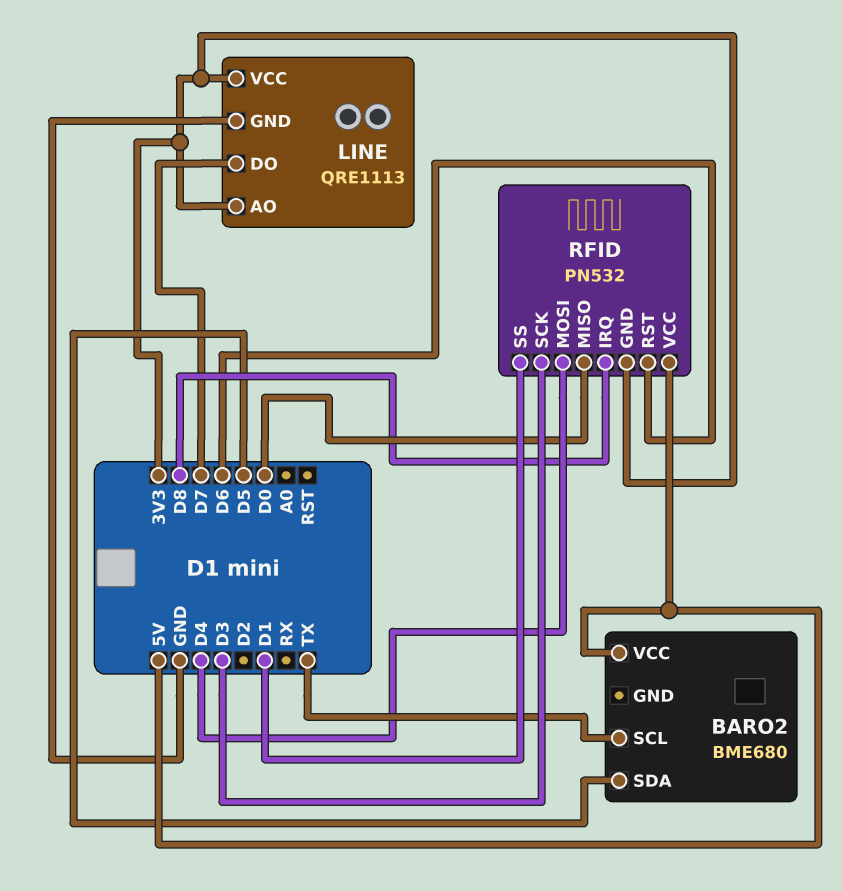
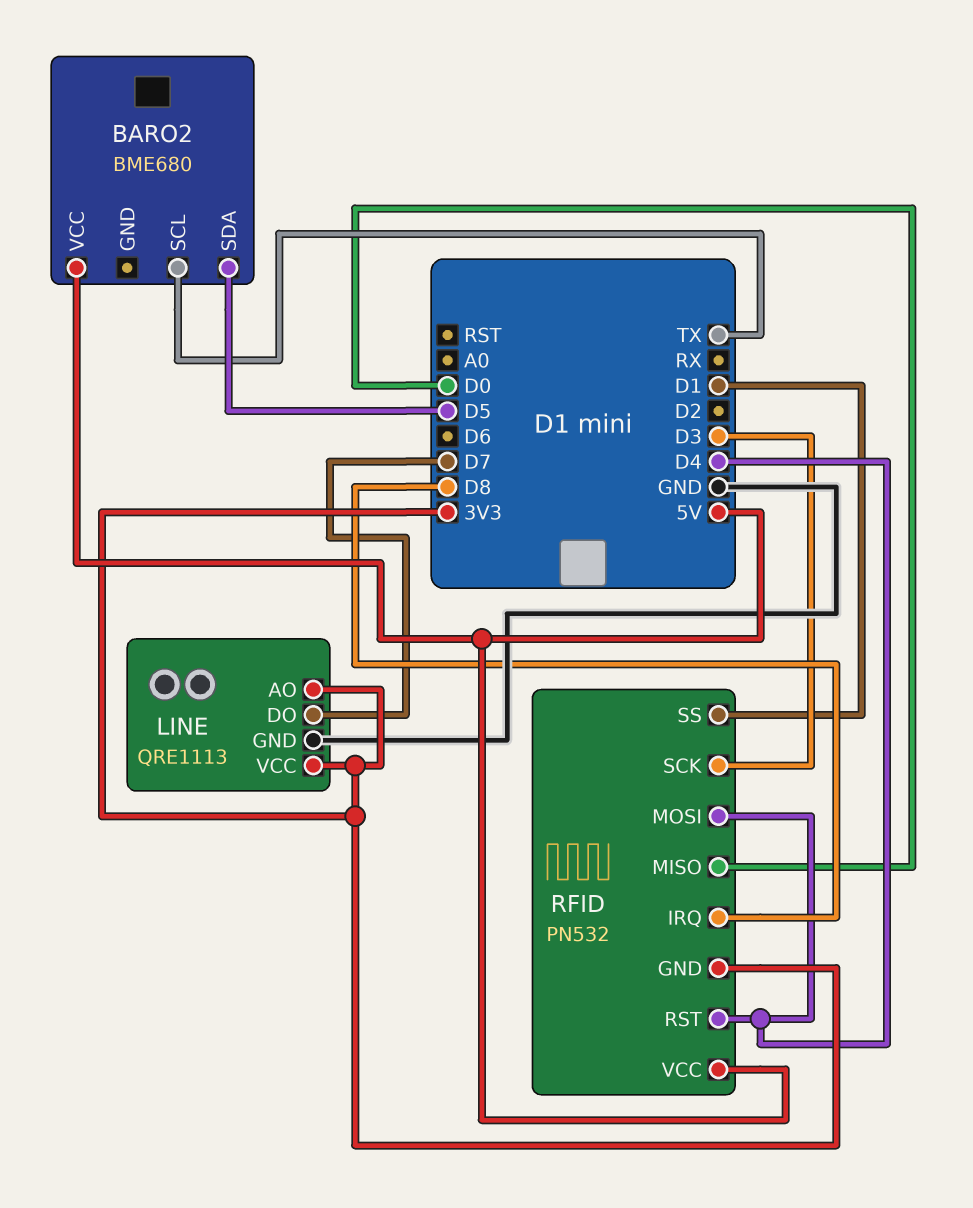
RFID pin RST: D6 -> D4

